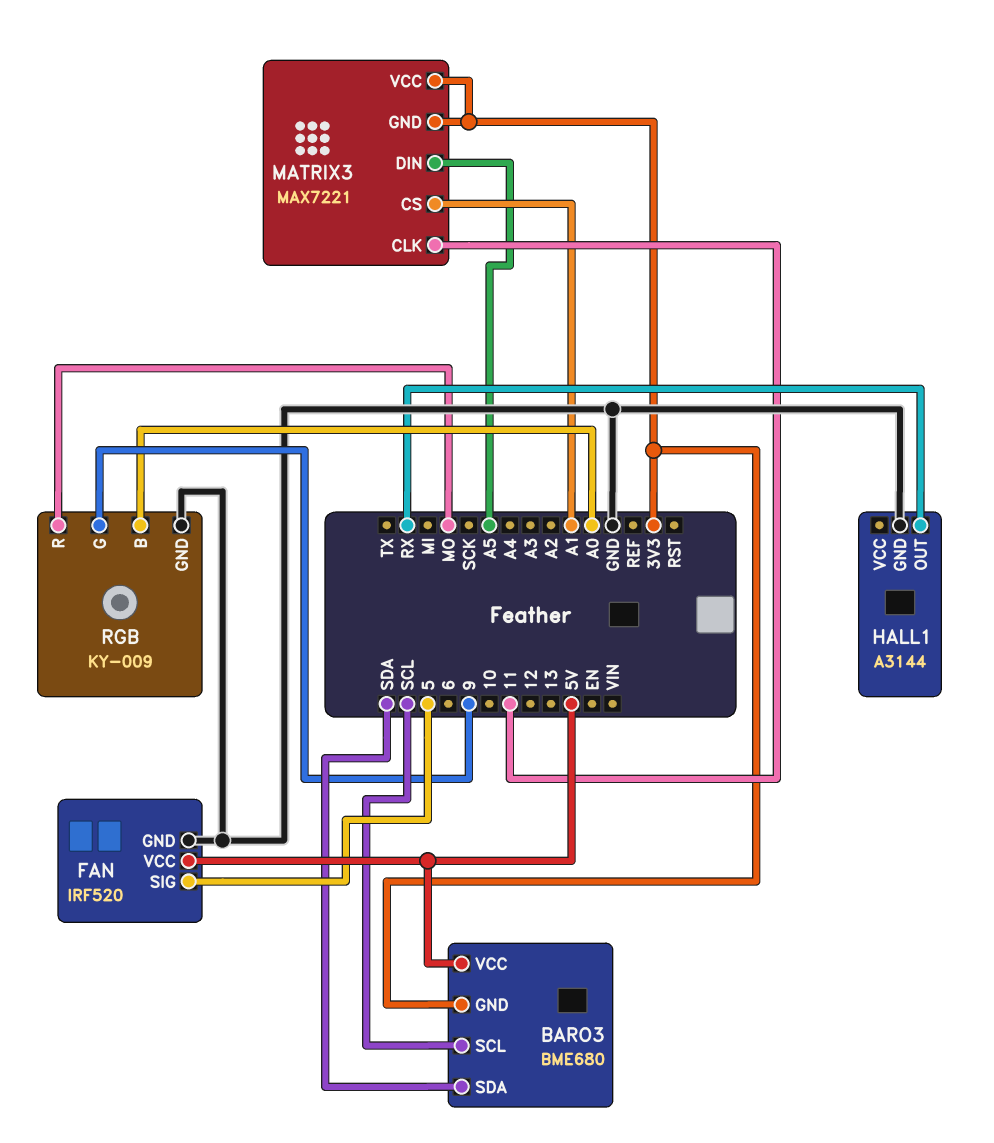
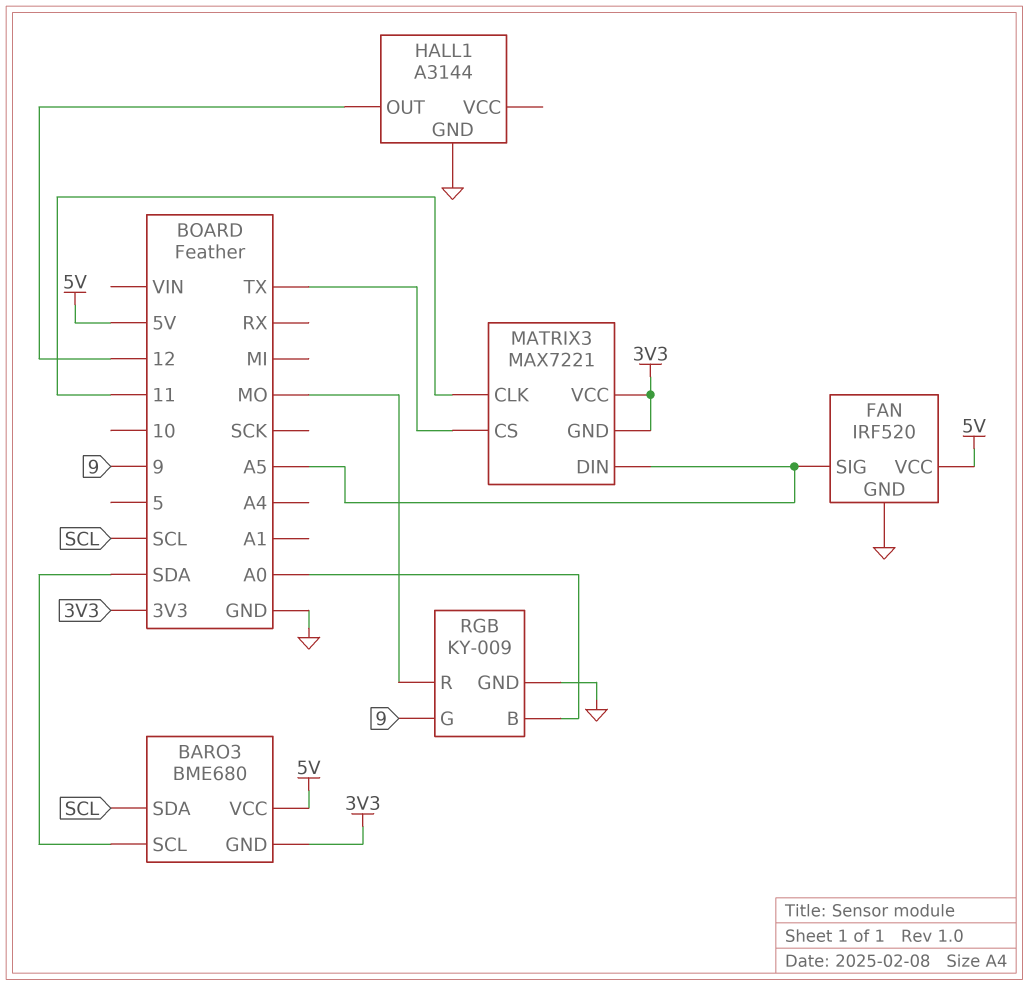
BARO3 pin SCL: SCL -> SDA
BARO3 pin SDA: SDA -> SCL
FAN pin SIG: 5 -> A5
HALL1 pin OUT: RX -> 12
MATRIX3 pin CS: A1 -> TX

